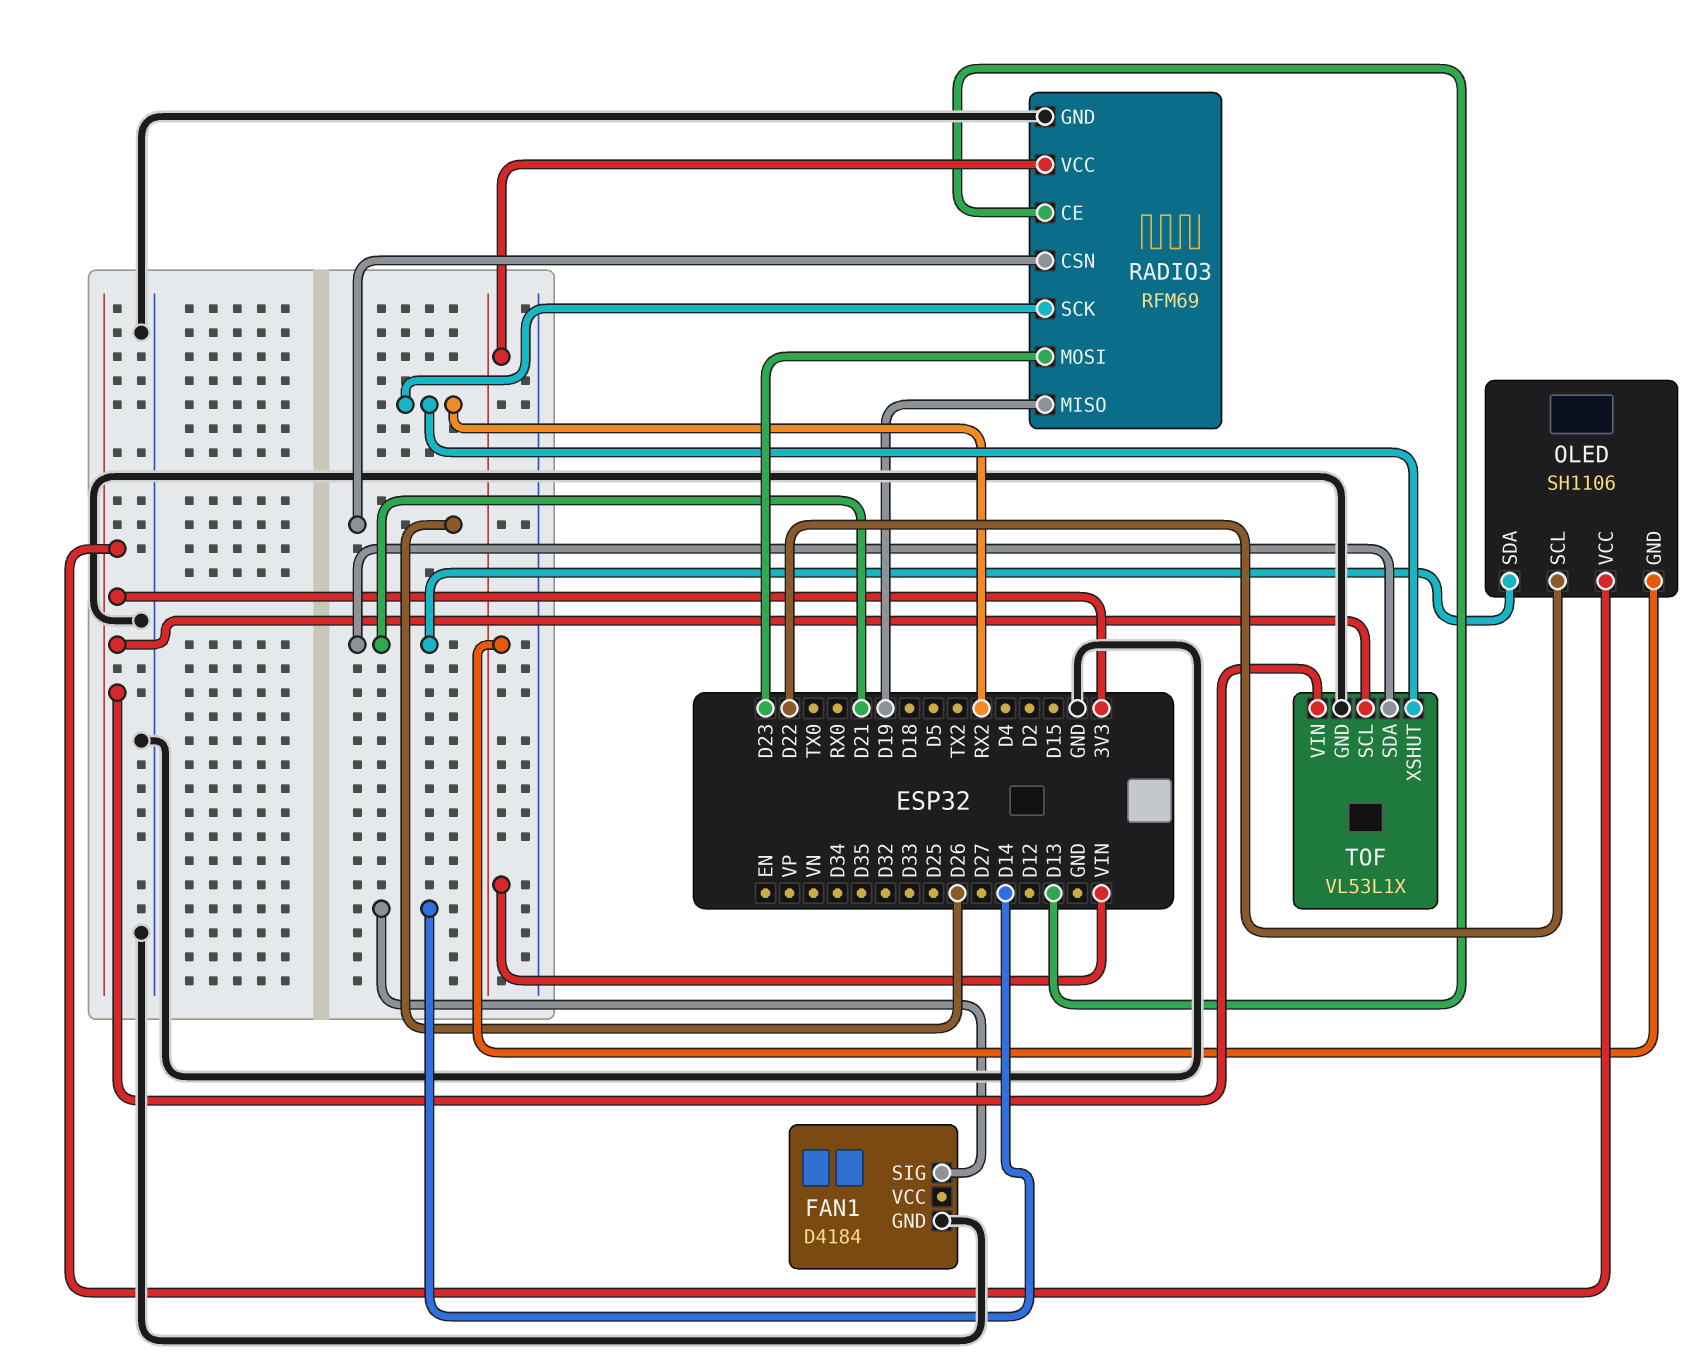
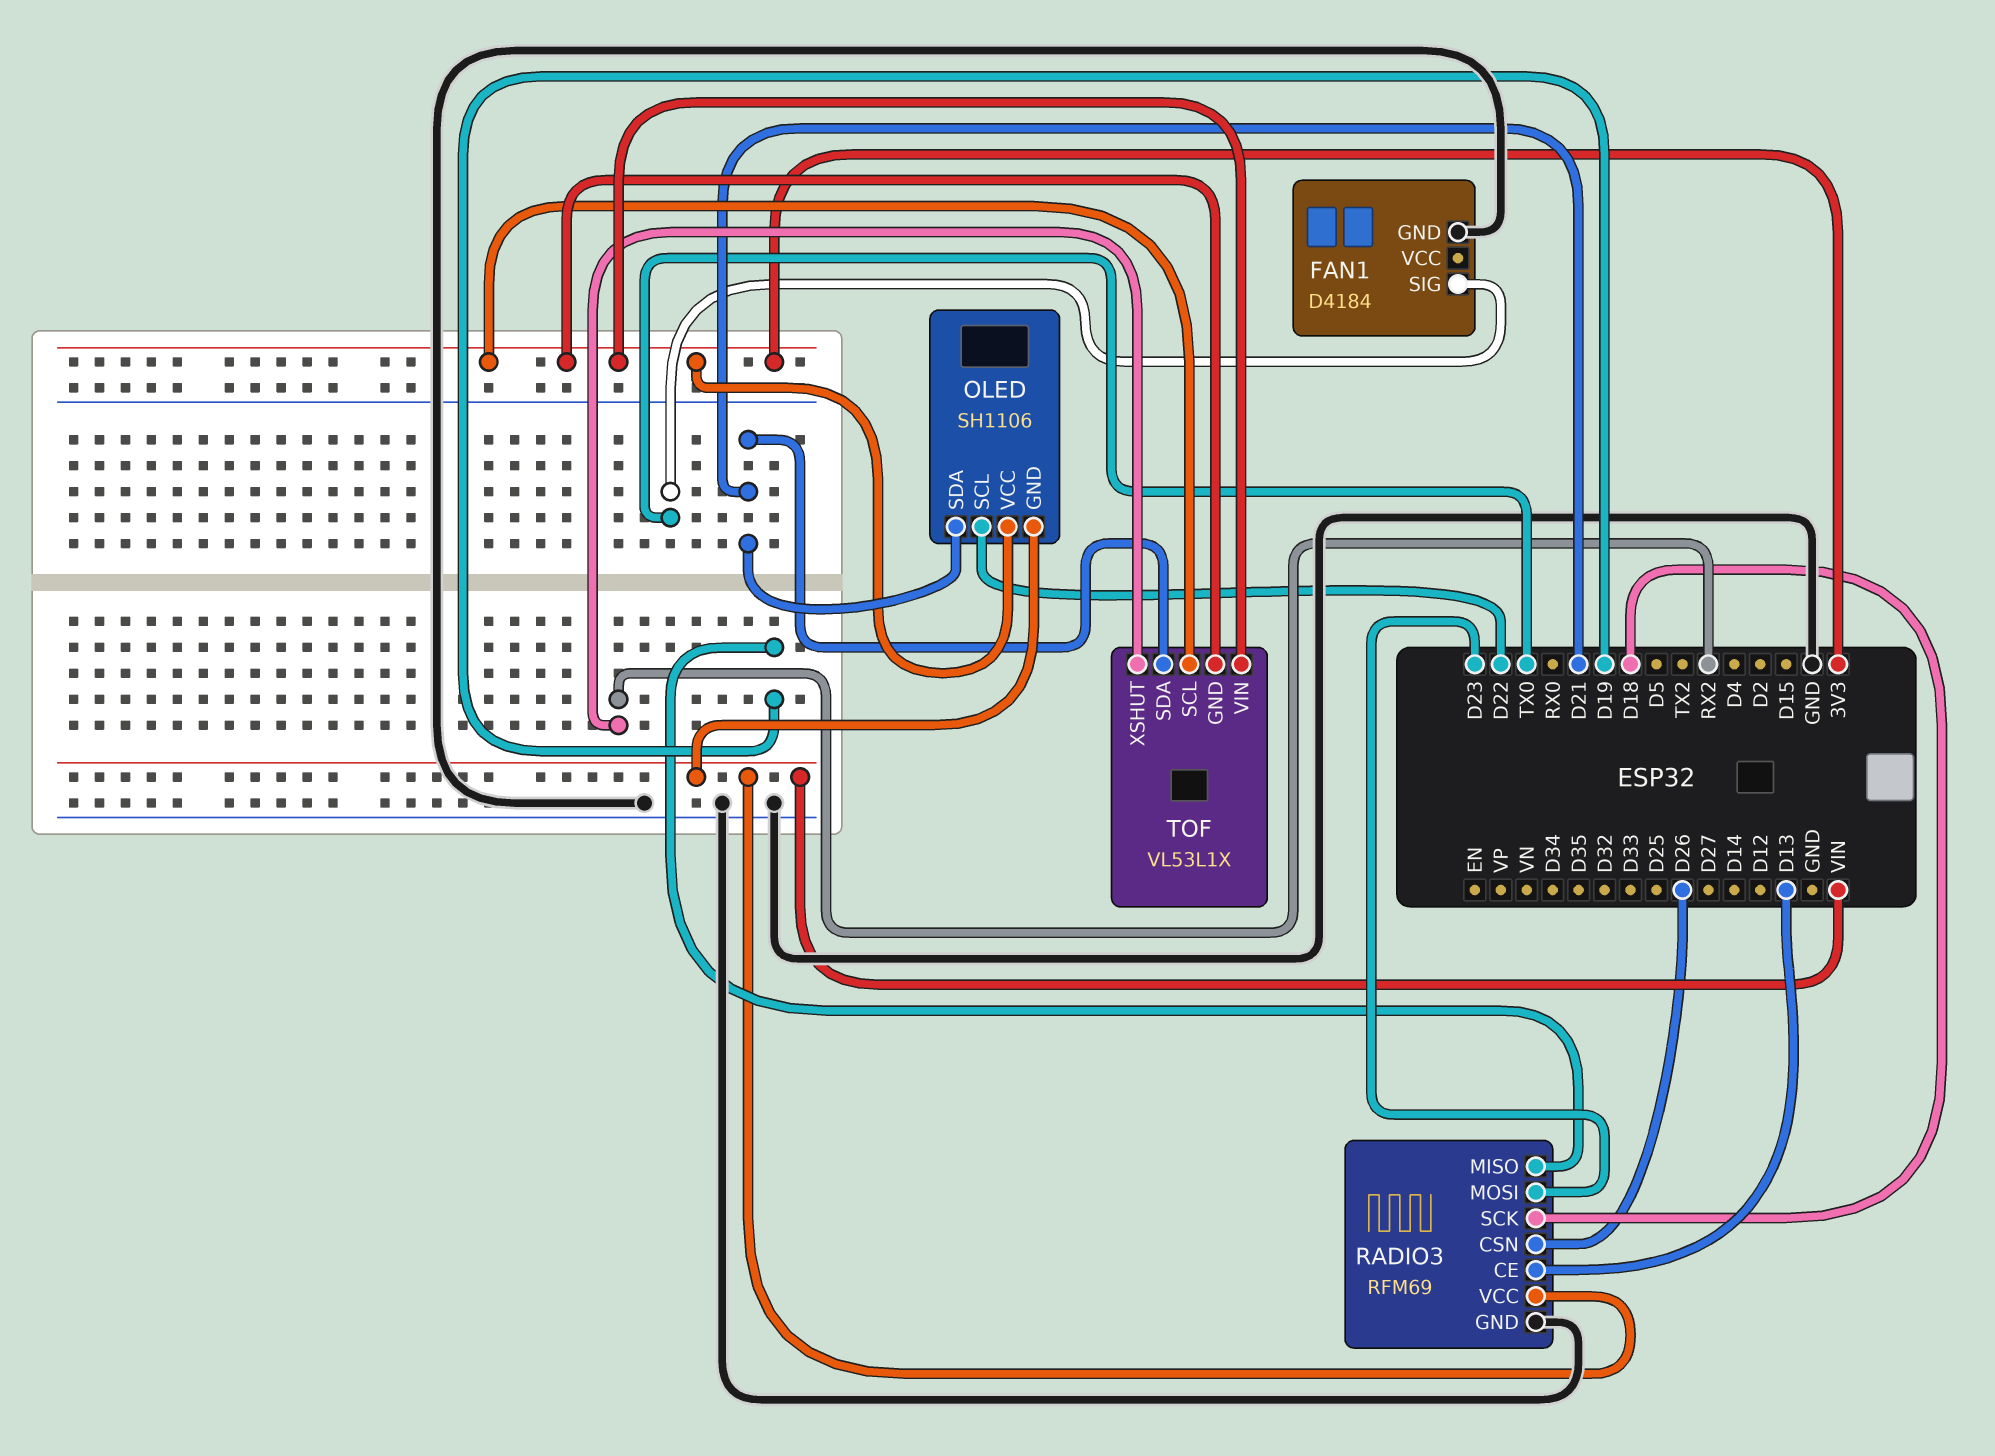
FAN1 pin SIG: D14 -> TX0
RADIO3 pin SCK: RX2 -> D18
TOF pin GND: GND -> 3V3

